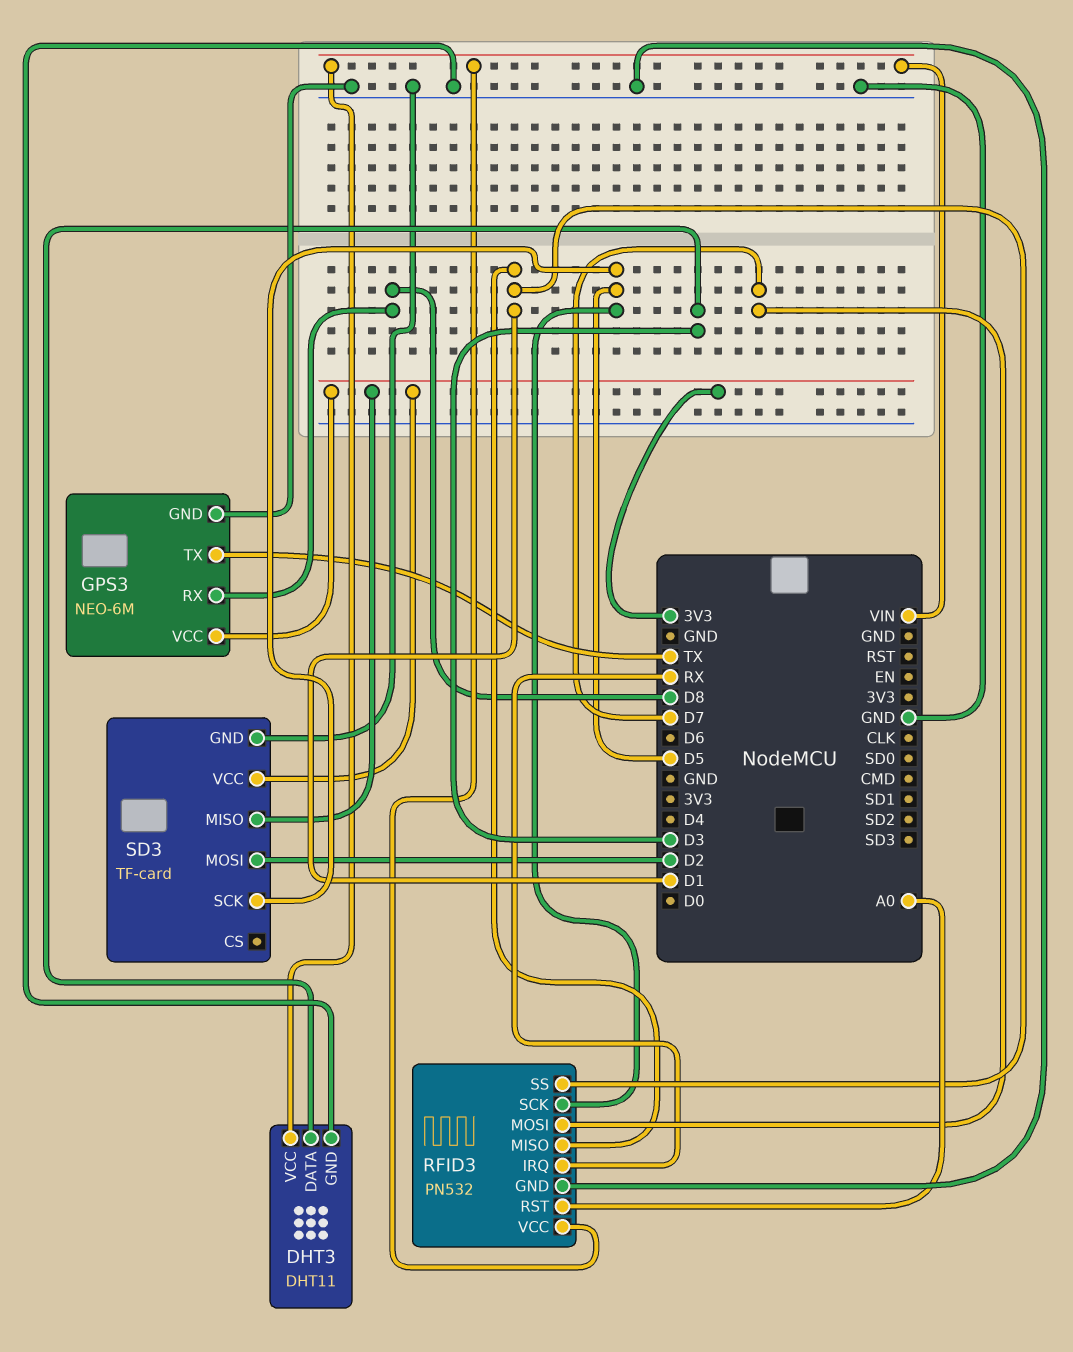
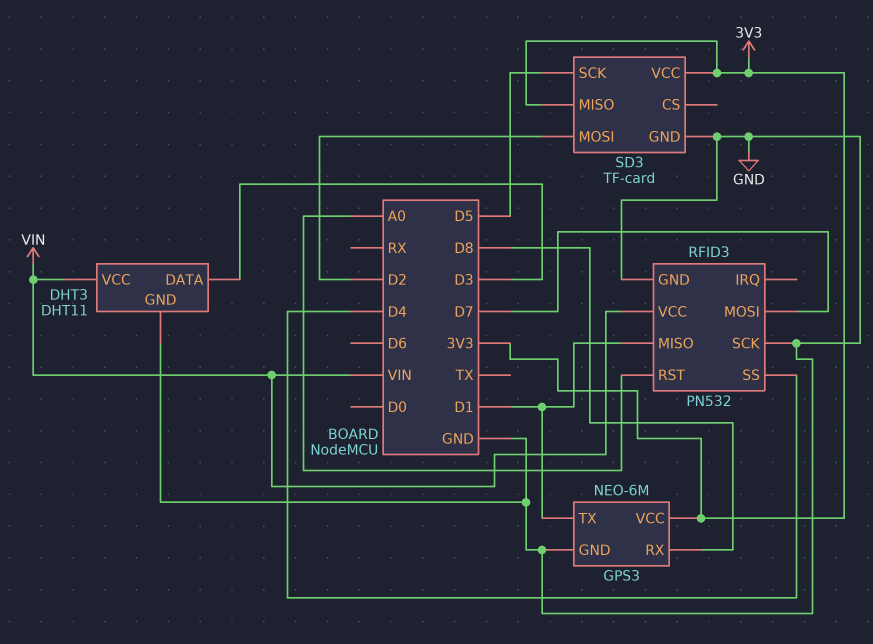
GPS3 pin TX: TX -> D1
RFID3 pin IRQ: RX -> none
RFID3 pin SCK: D5 -> GND
RFID3 pin SS: D1 -> D4

